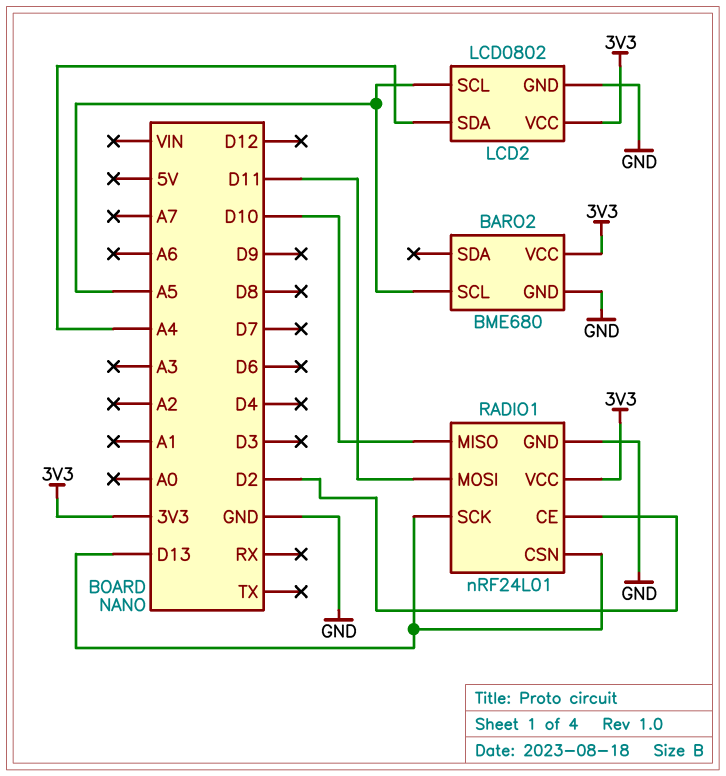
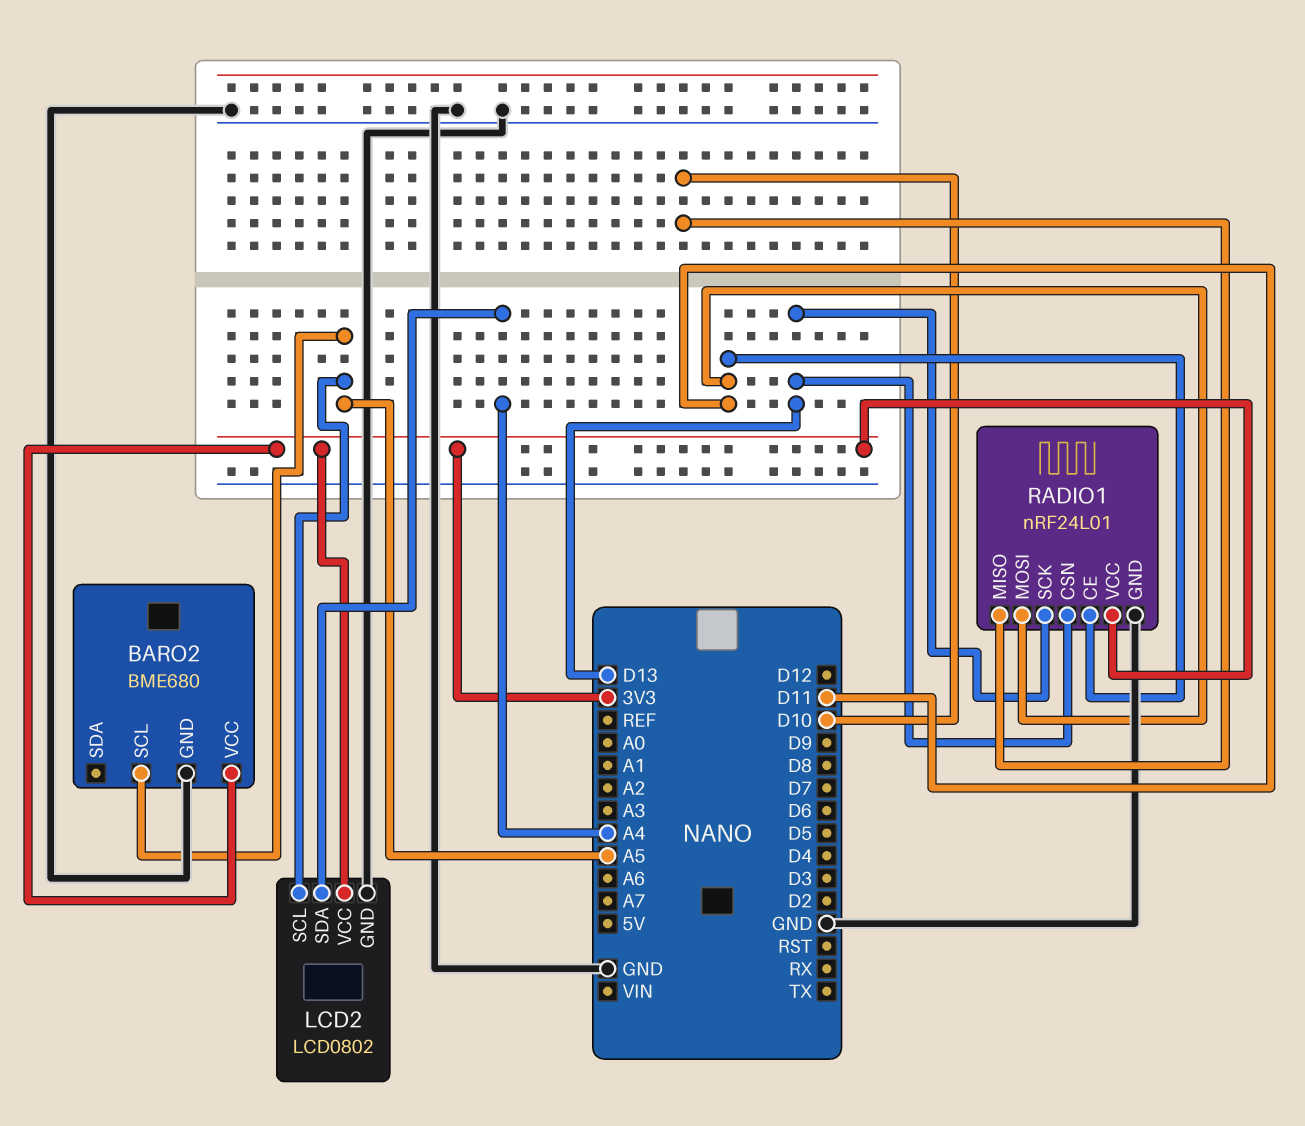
RADIO1 pin CE: D2 -> D11

